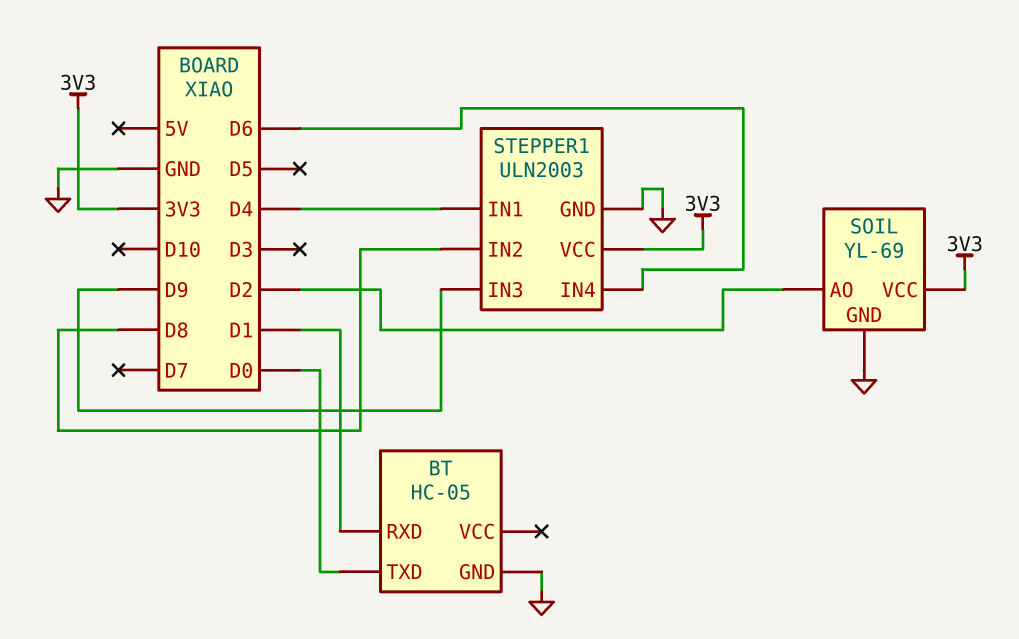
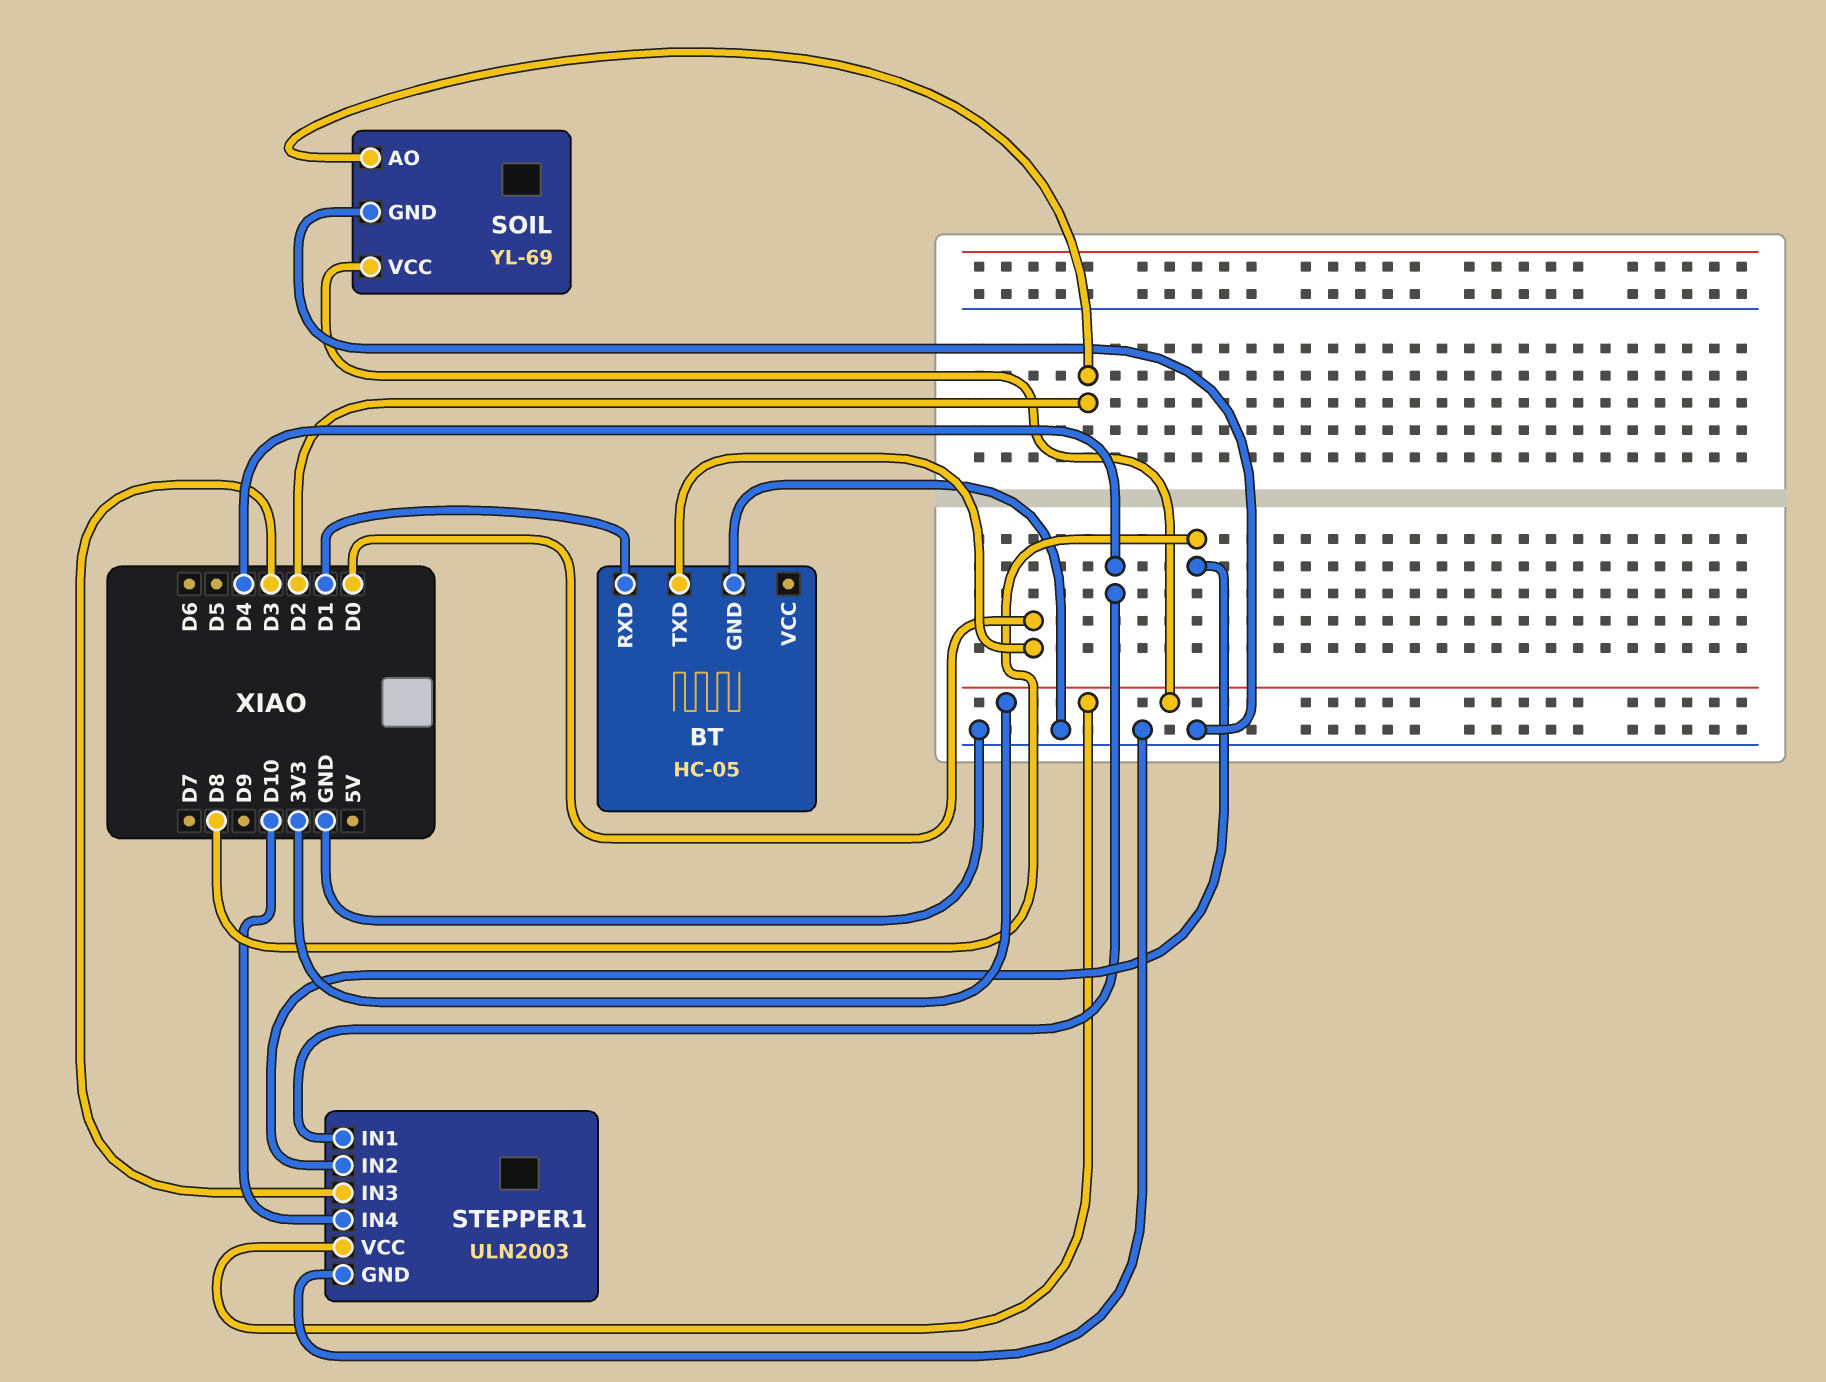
STEPPER1 pin IN3: D9 -> D3
STEPPER1 pin IN4: D6 -> D10

